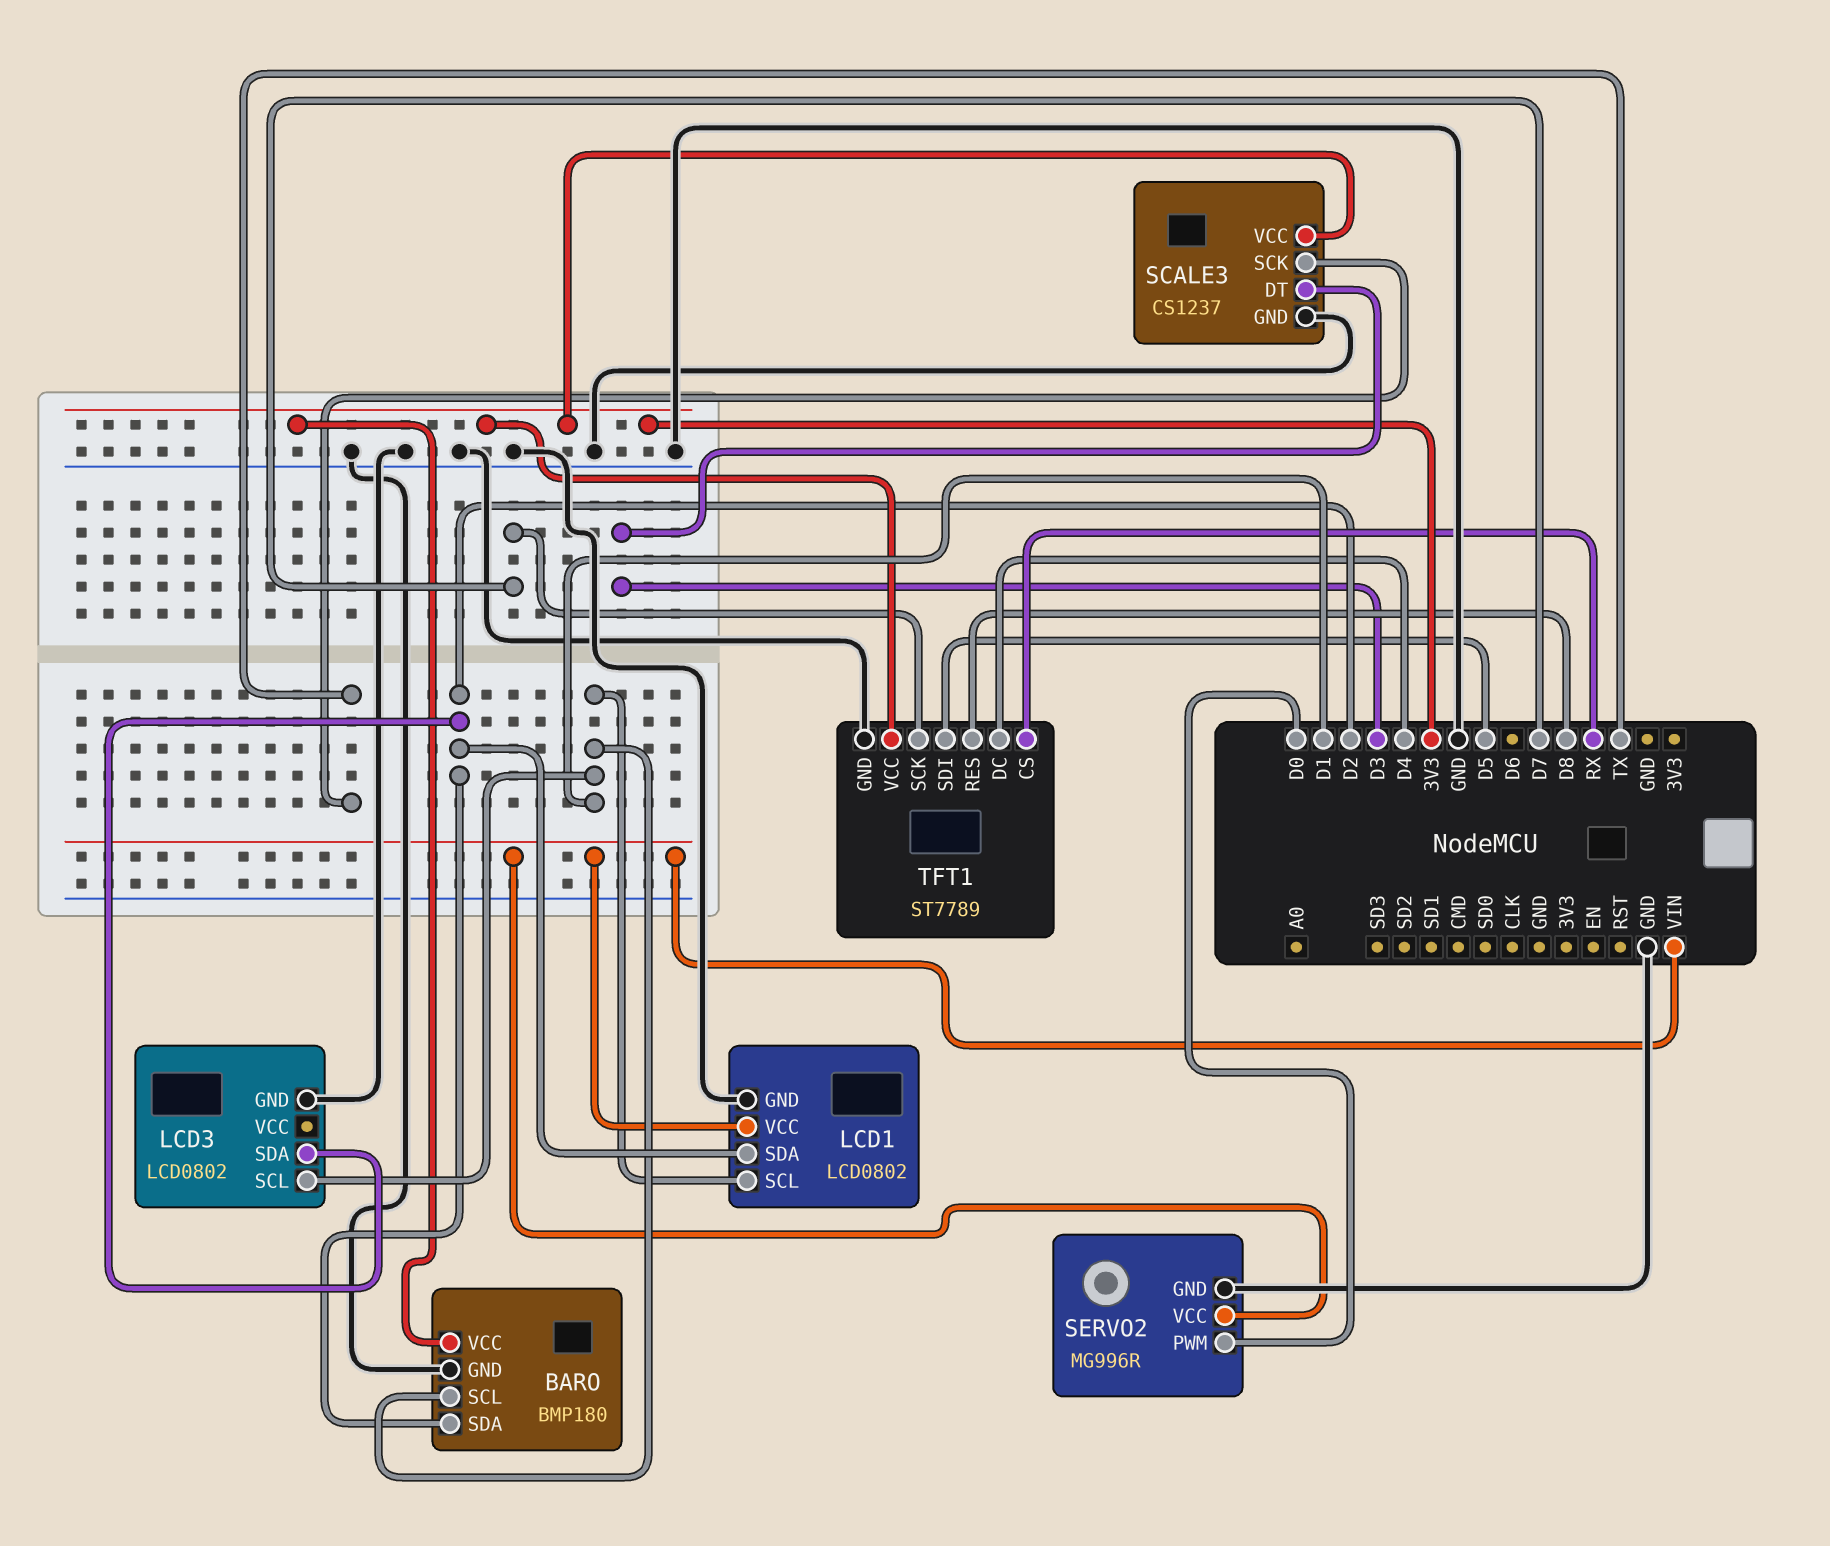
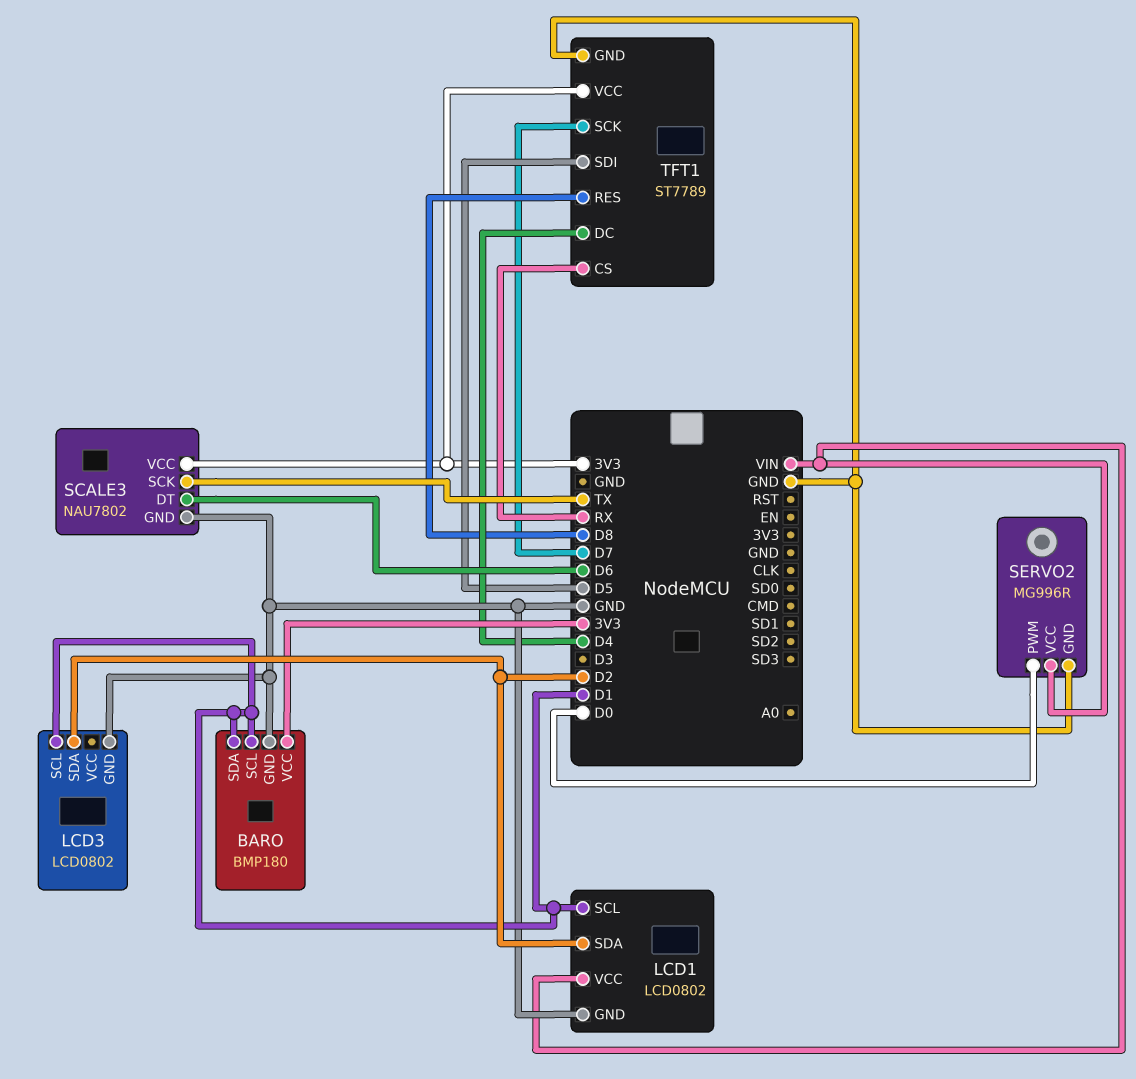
BARO pin SDA: D2 -> D1
SCALE3: CS1237 -> NAU7802
SCALE3 pin DT: D3 -> D6

